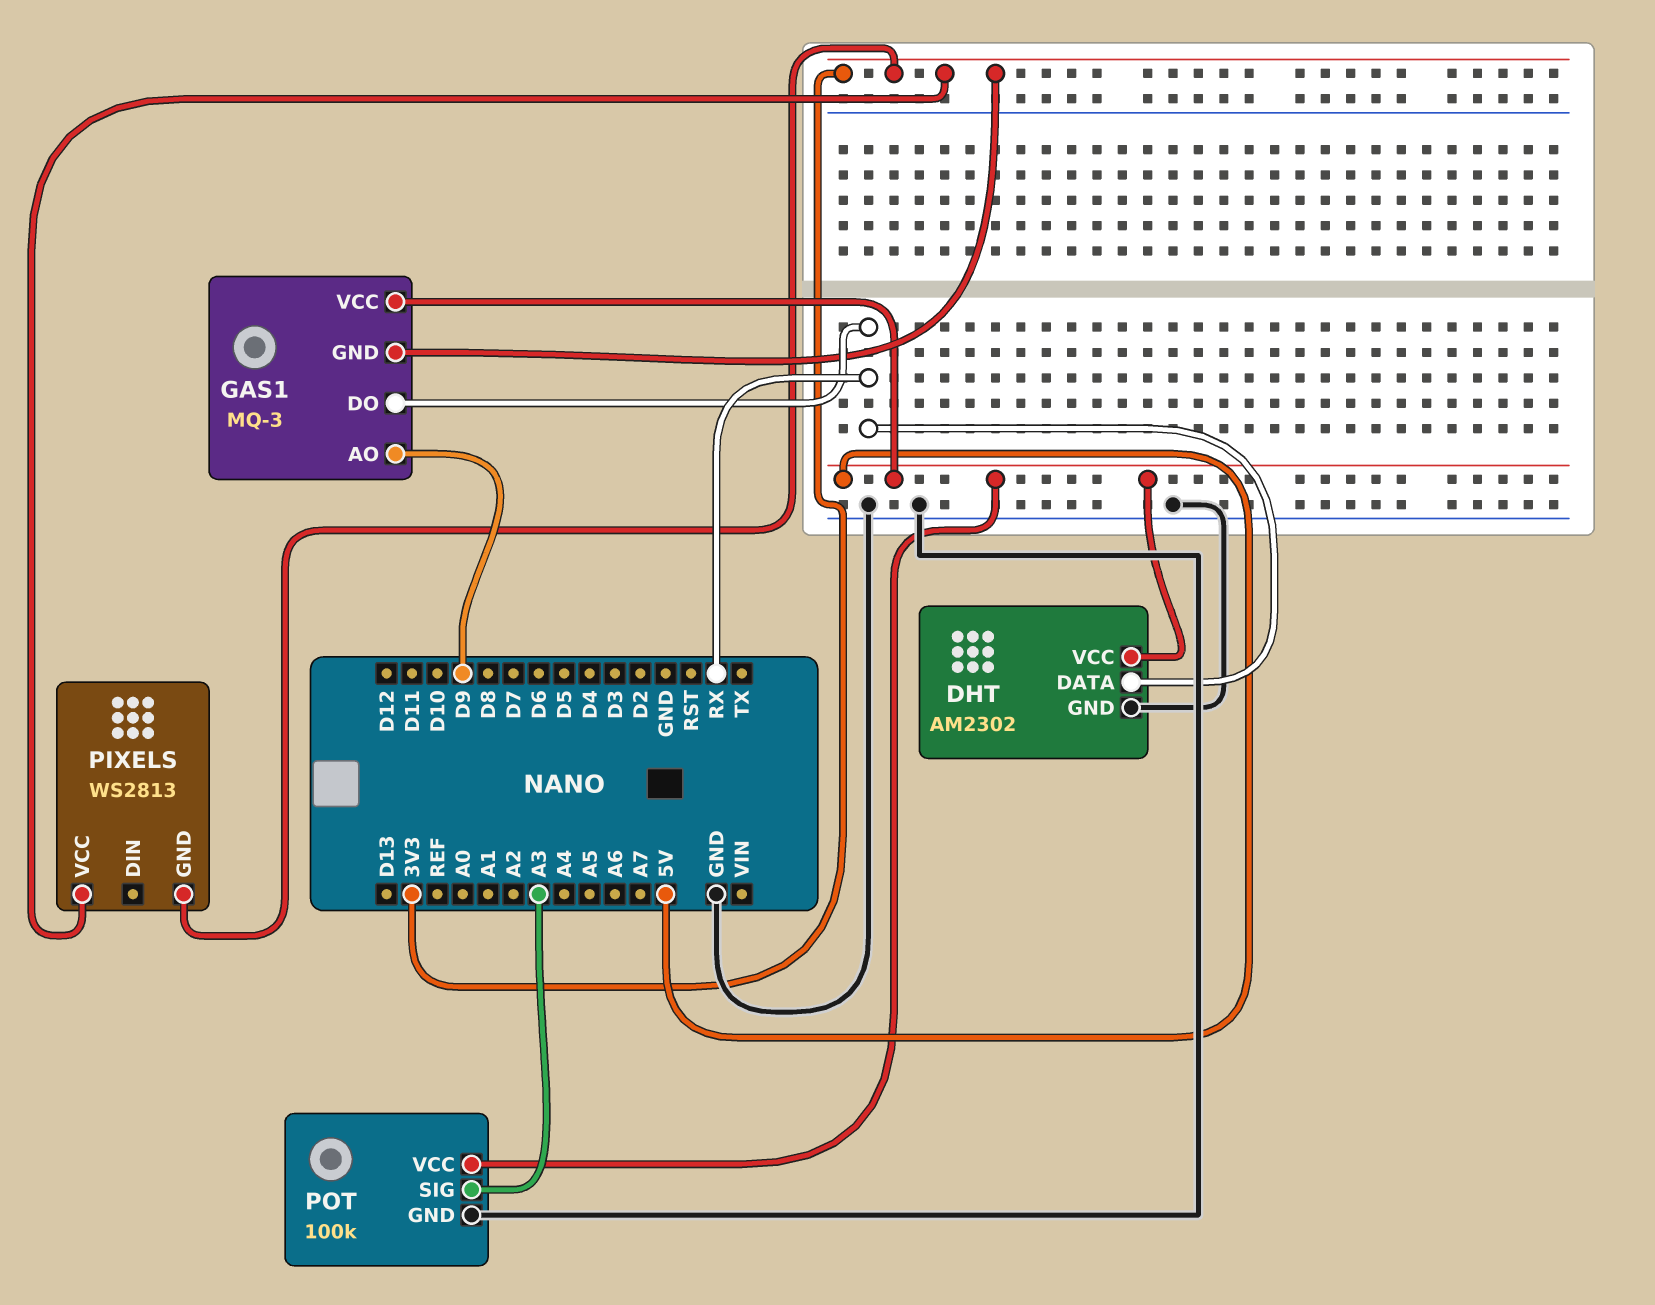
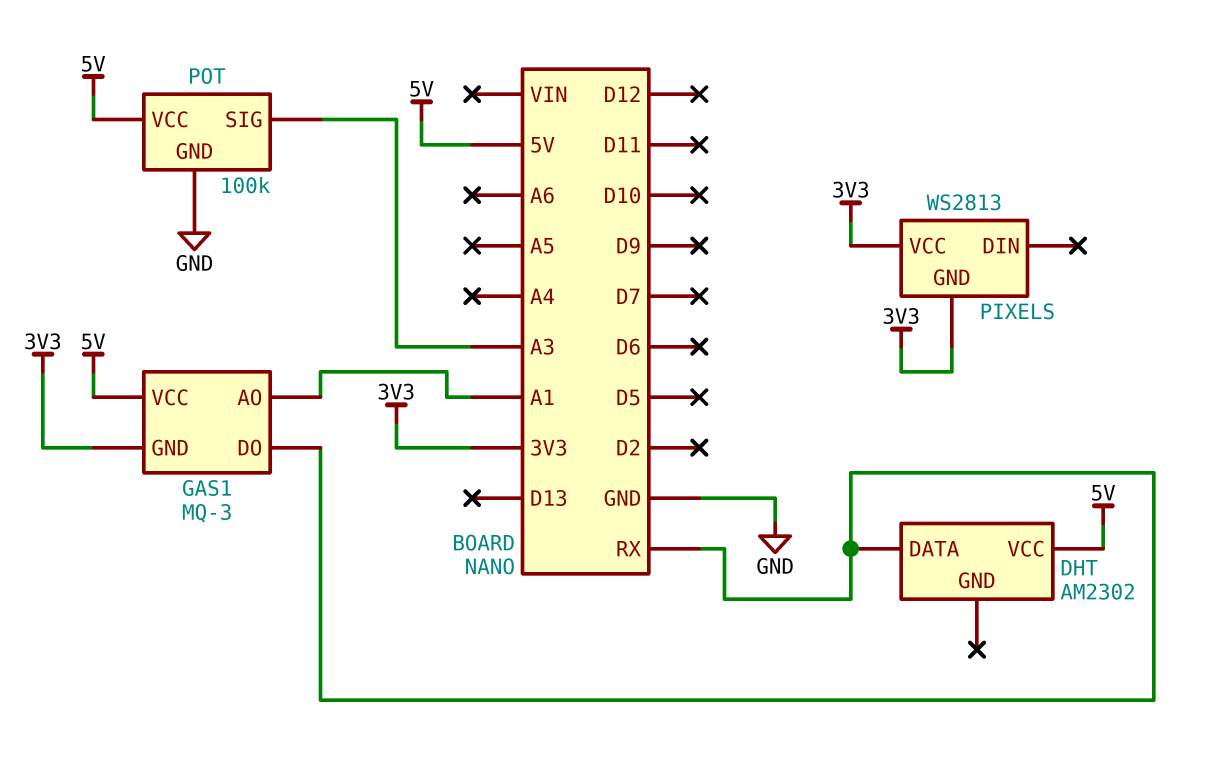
DHT pin GND: GND -> none
GAS1 pin AO: D9 -> A1

